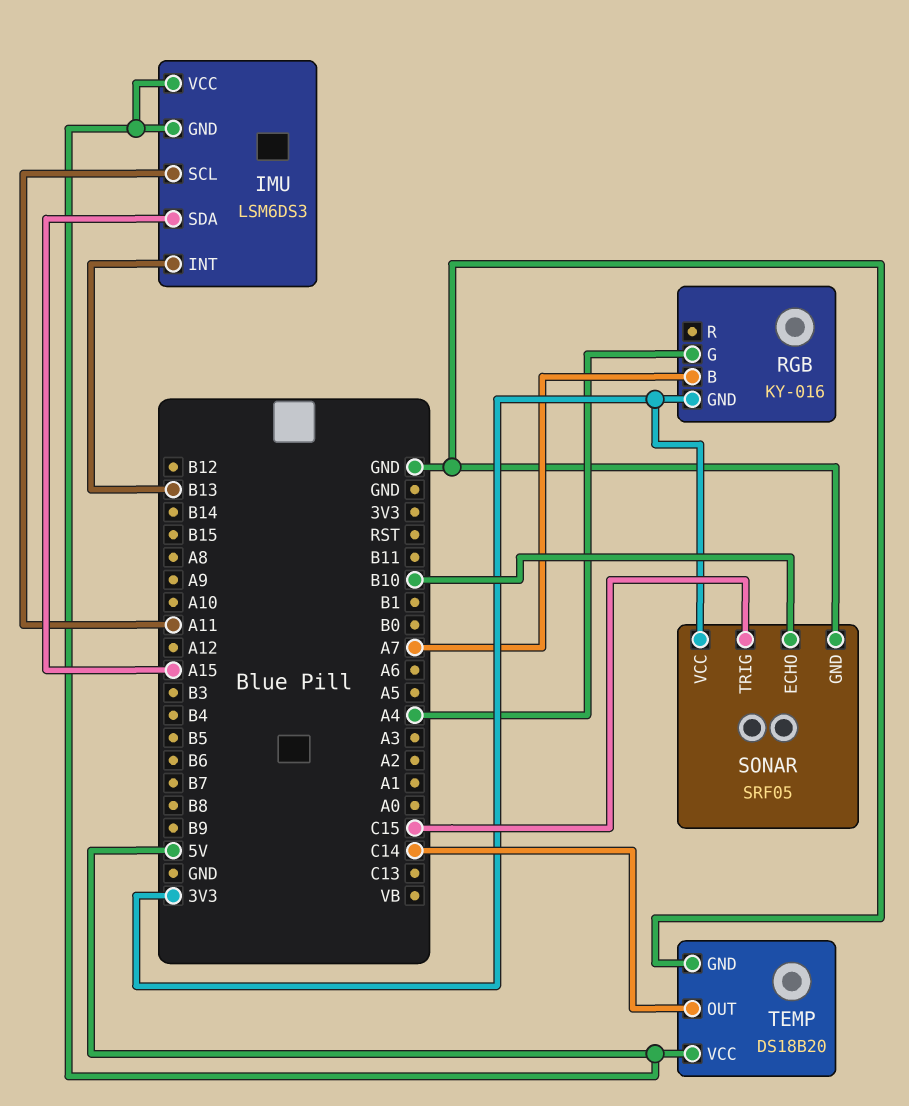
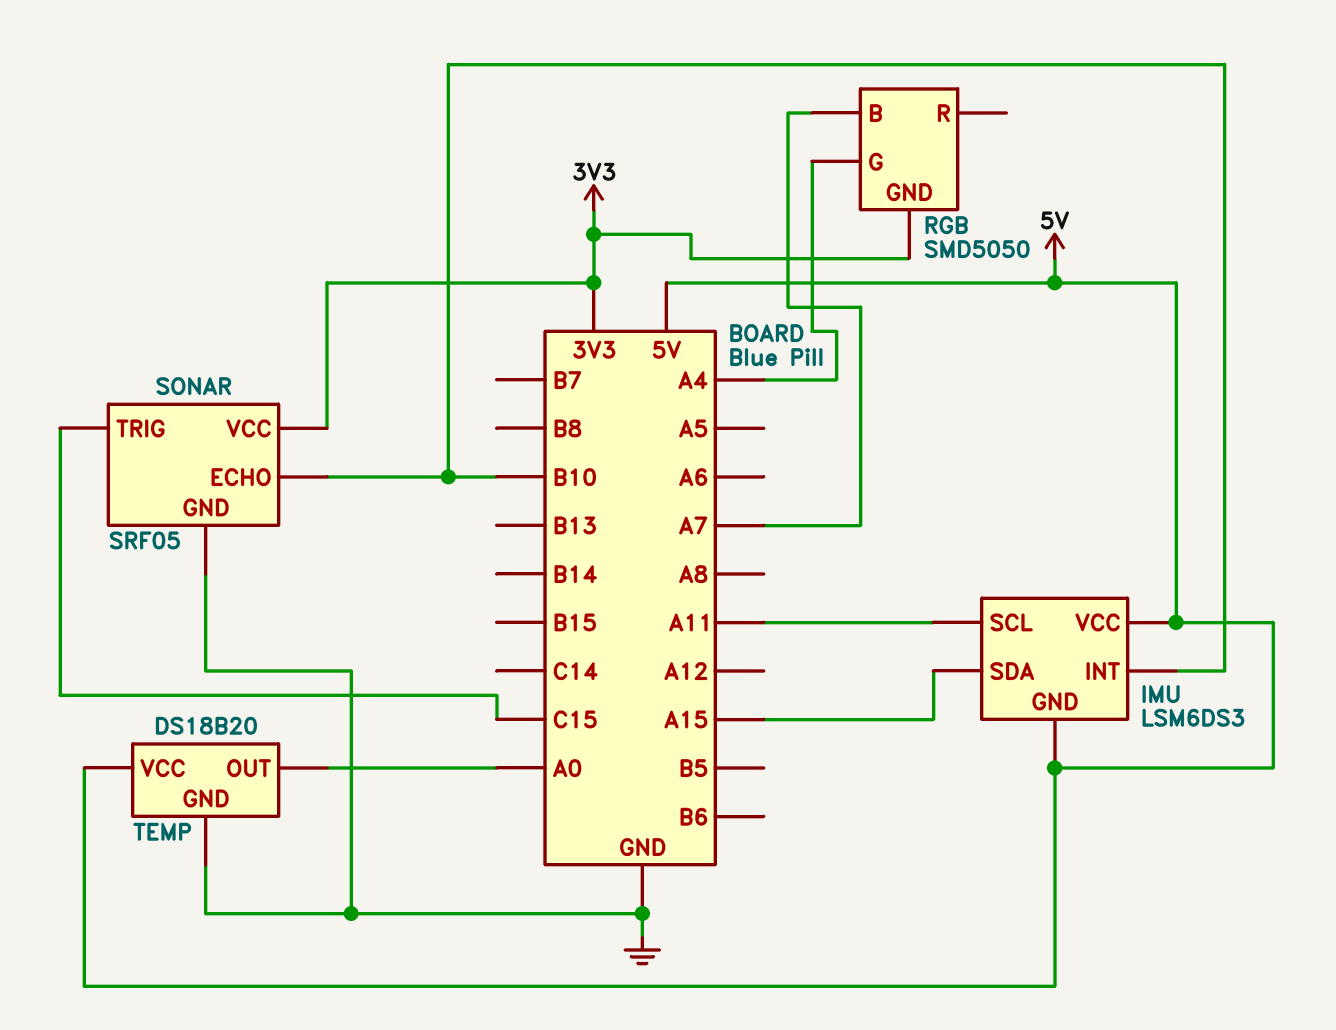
IMU pin INT: B13 -> B10
RGB: KY-016 -> SMD5050
TEMP pin OUT: C14 -> A0

